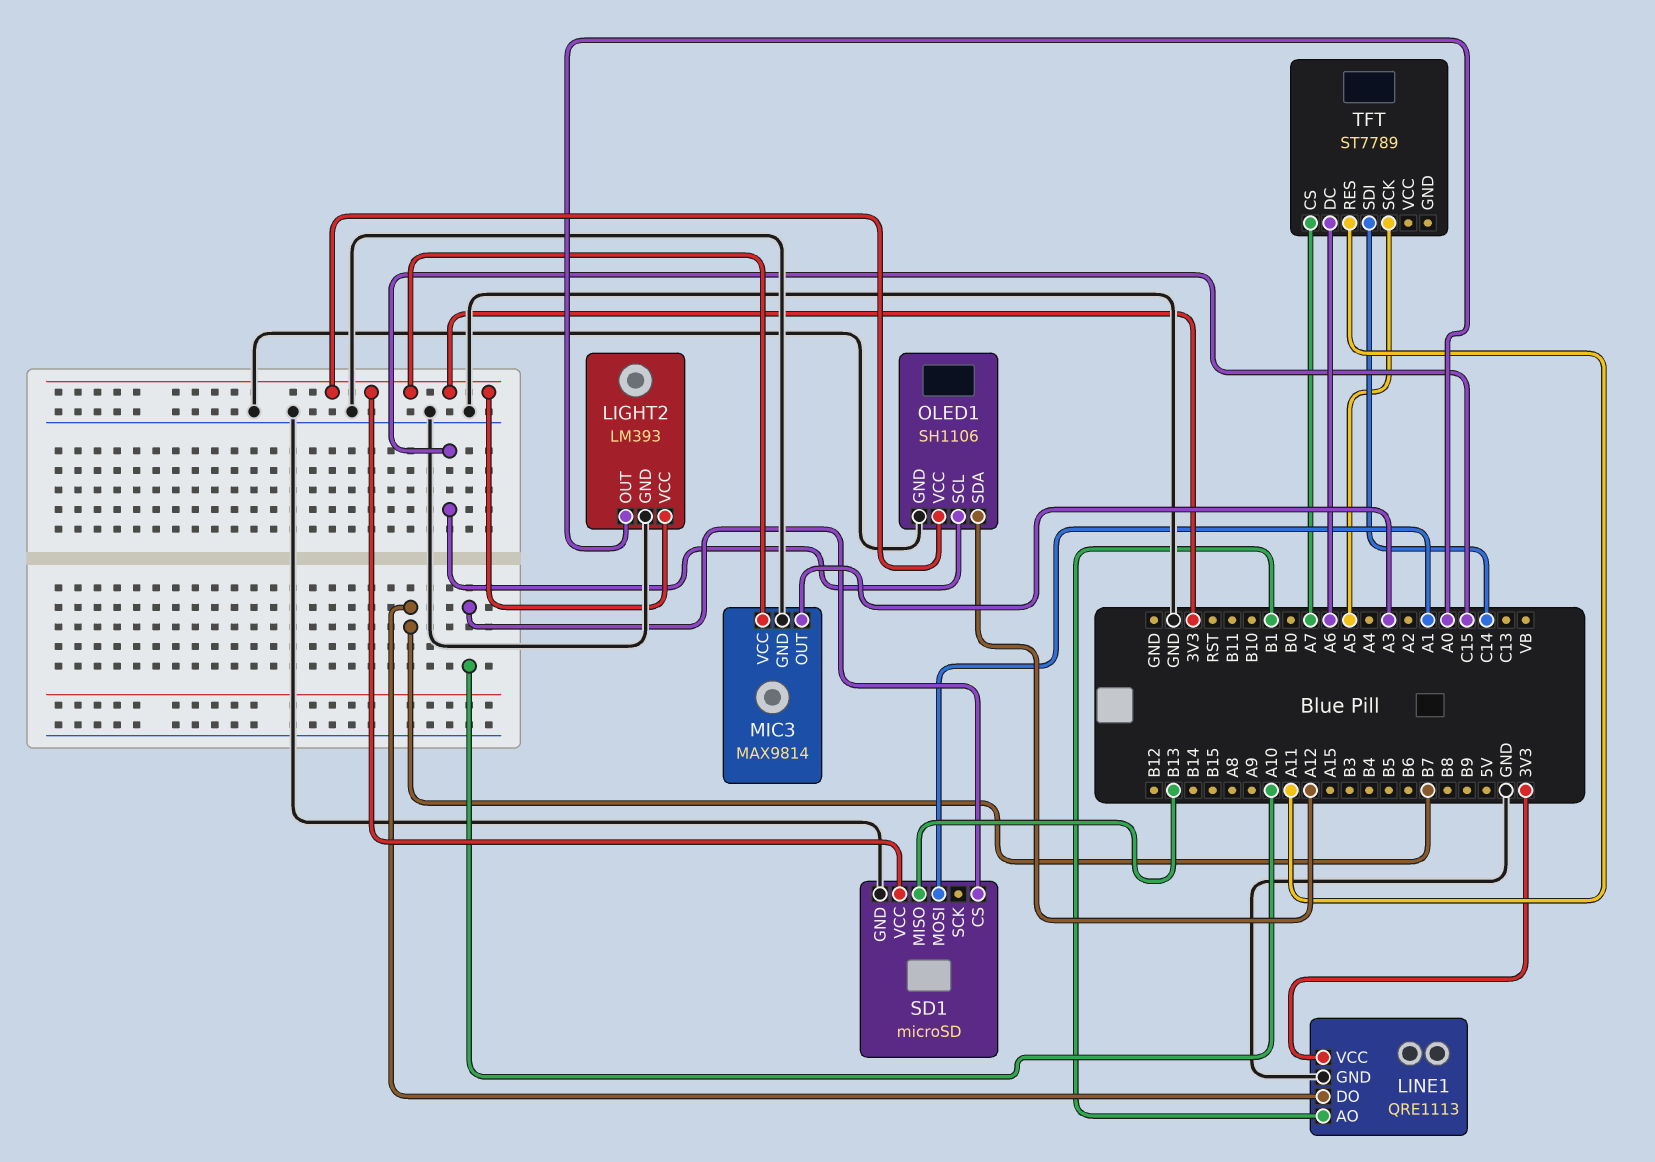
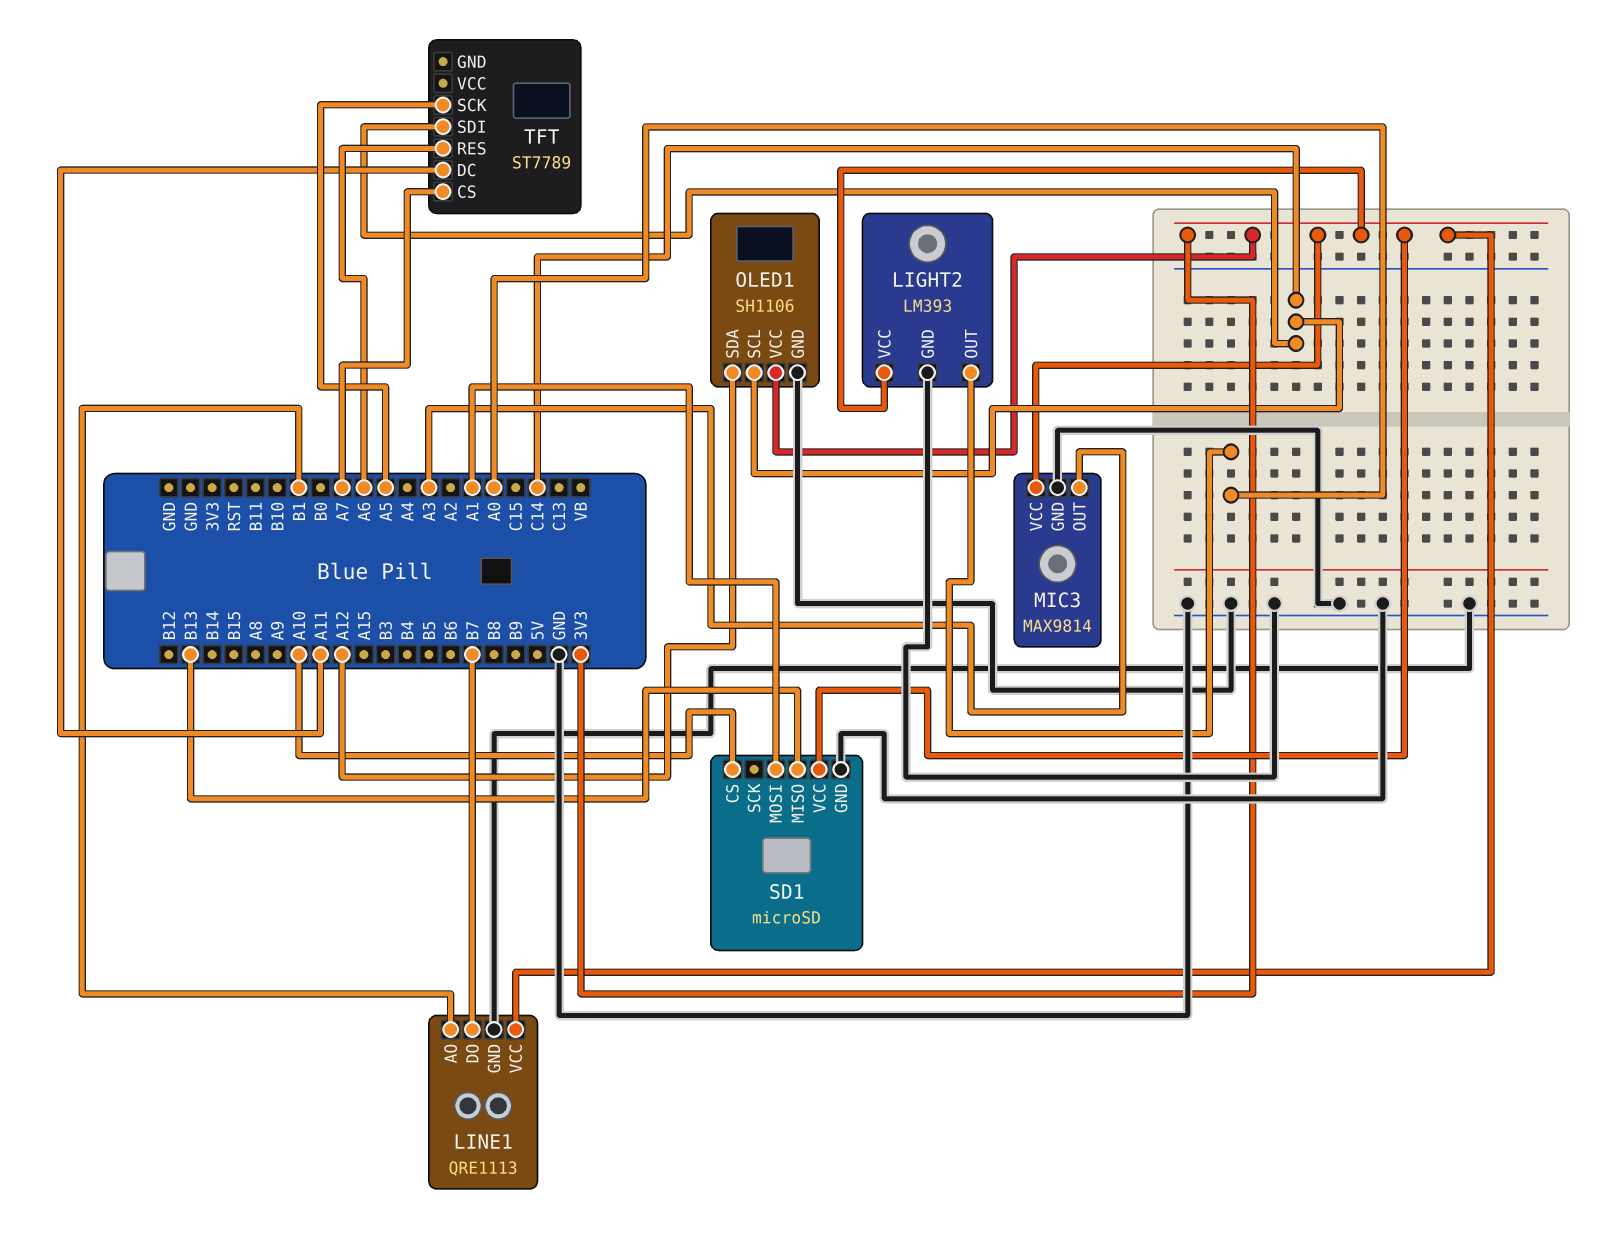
OLED1 pin SCL: C15 -> C14
TFT pin DC: A6 -> A11
TFT pin RES: A11 -> A6

